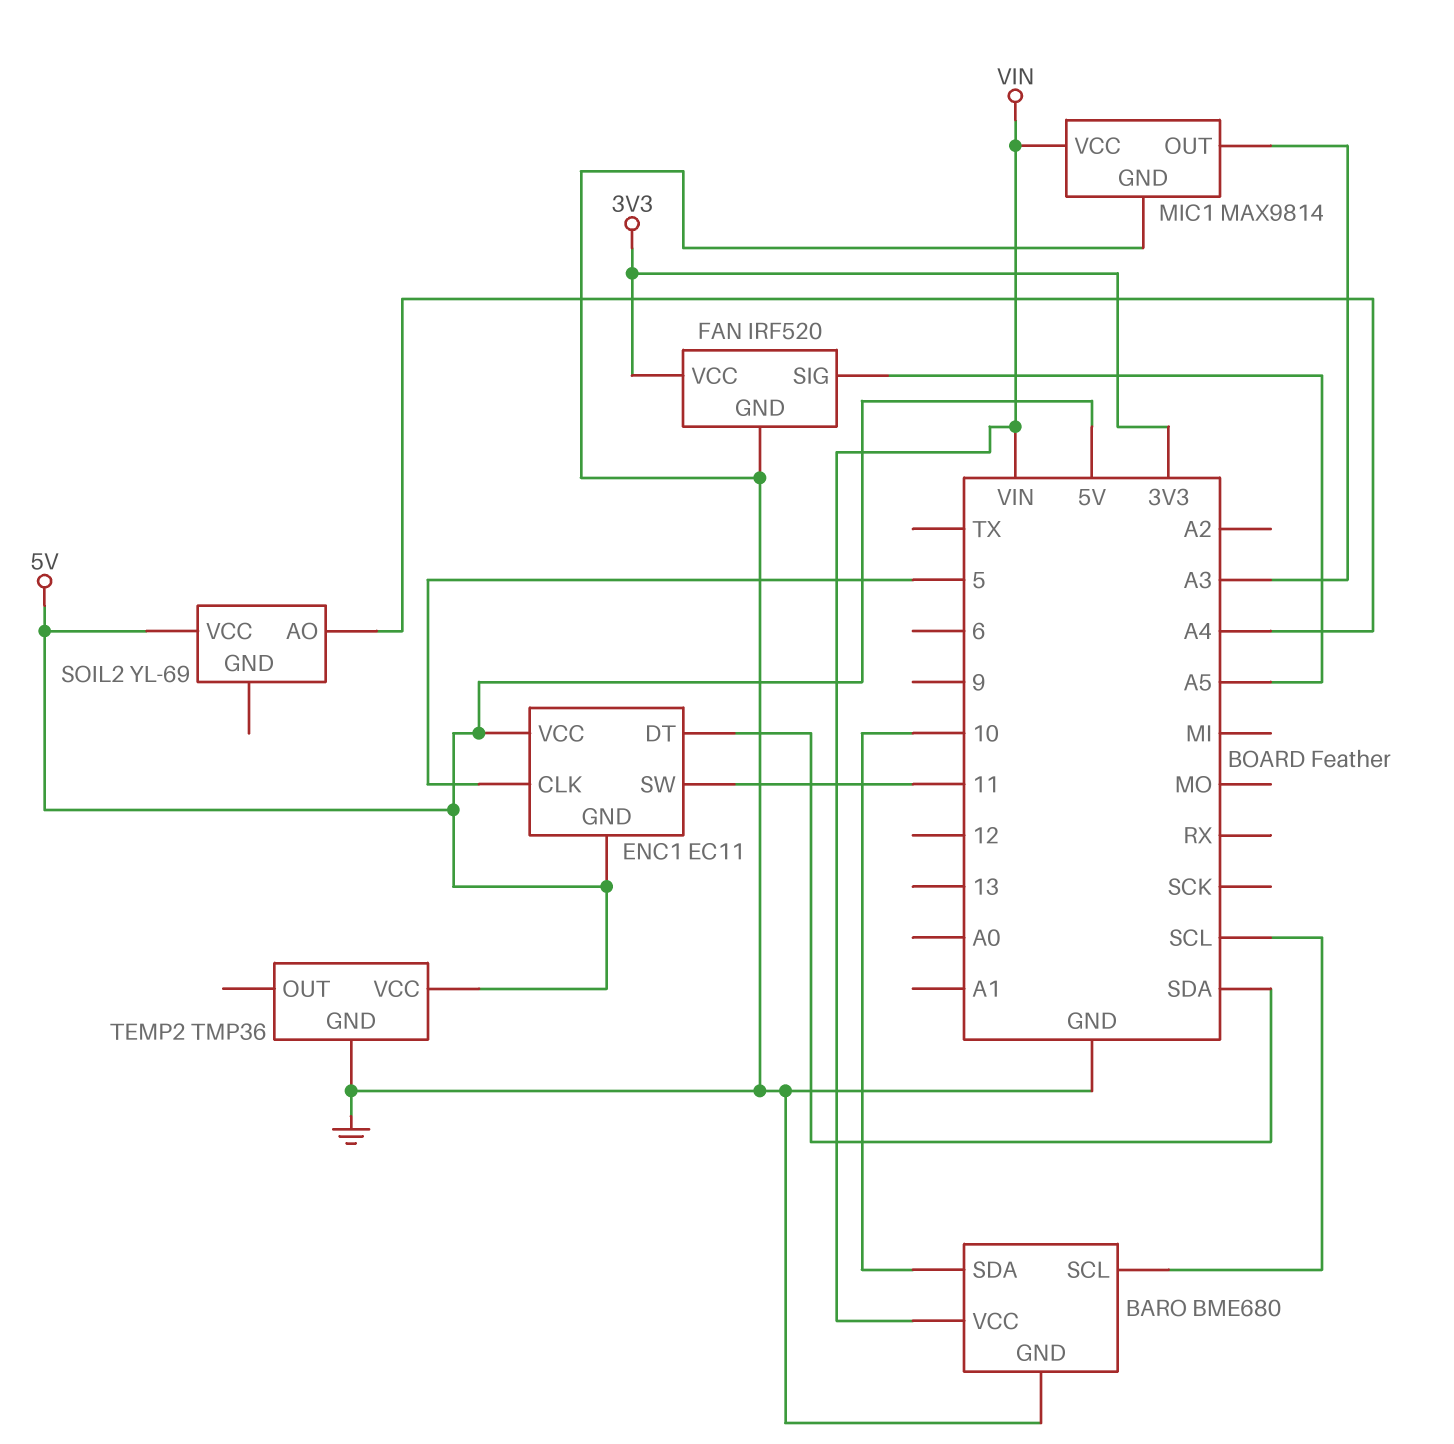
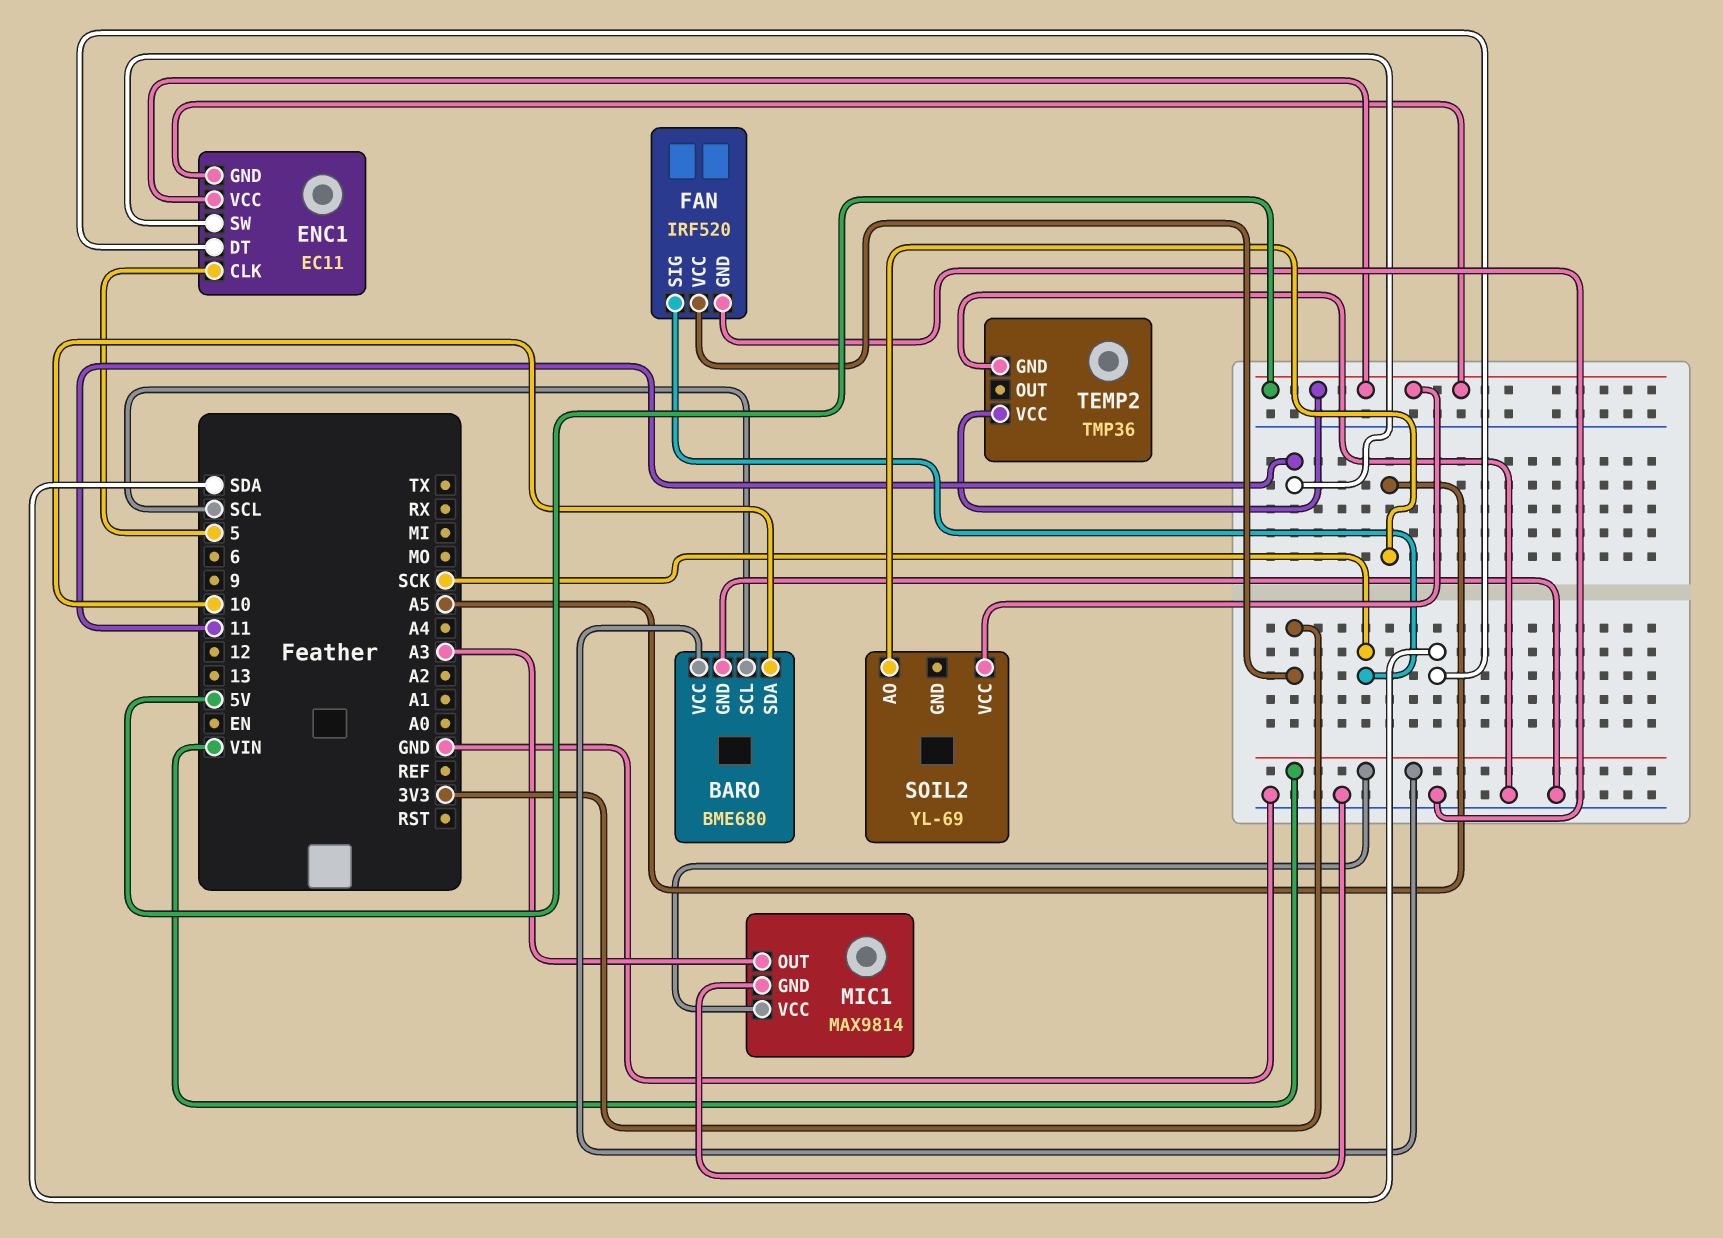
FAN pin SIG: A5 -> SCK
SOIL2 pin AO: A4 -> A5

